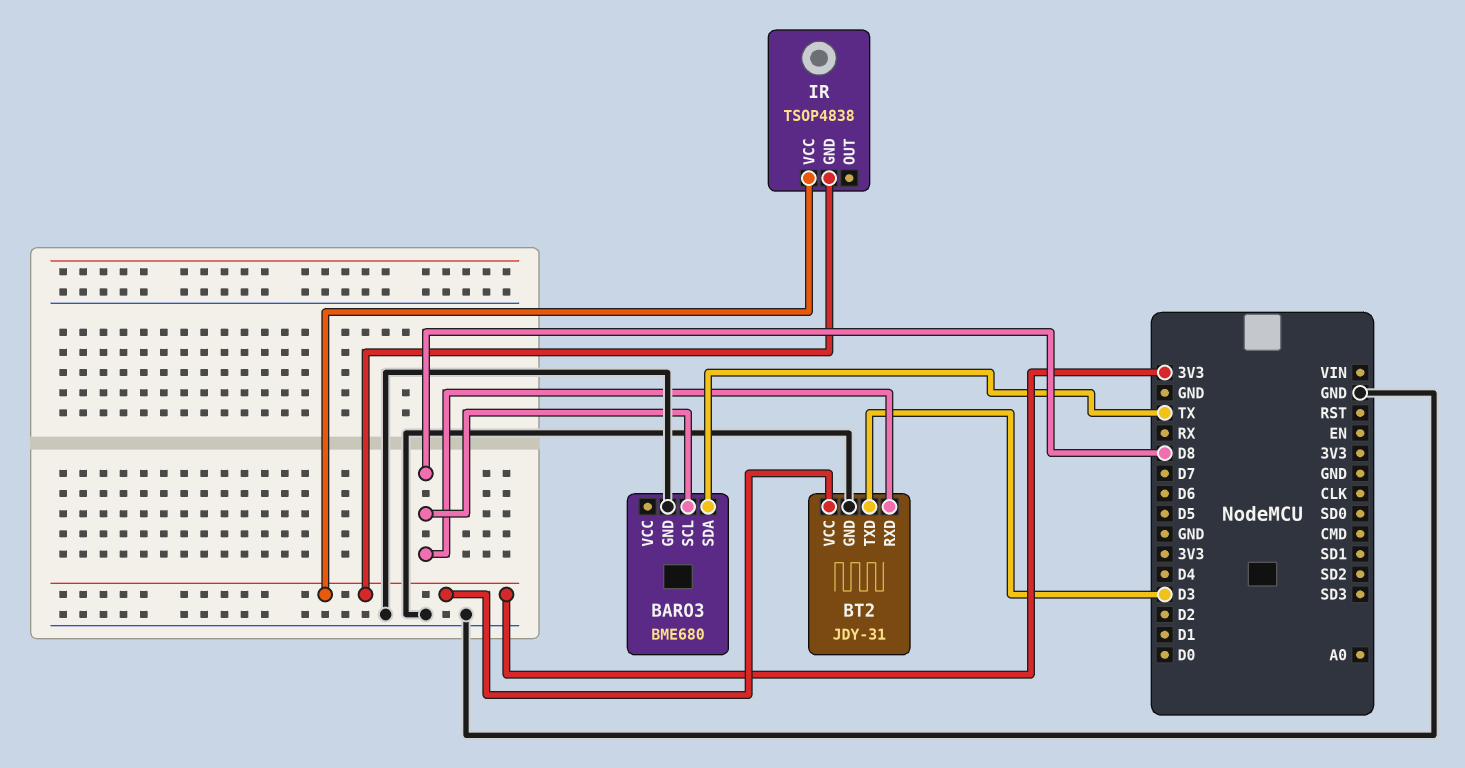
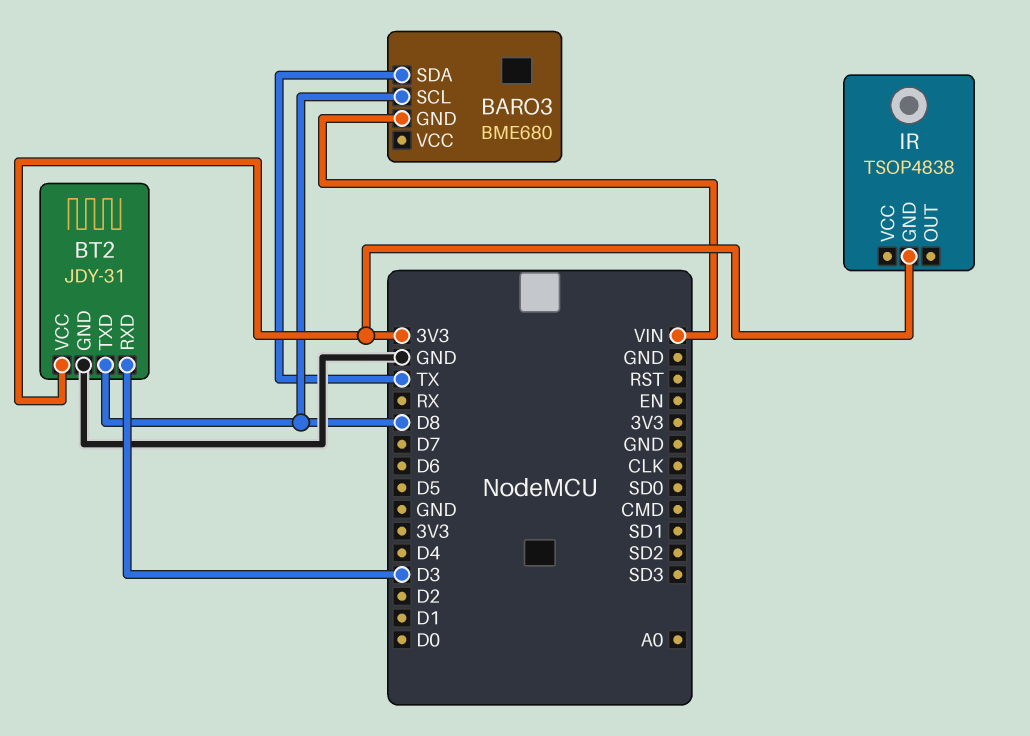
BARO3 pin GND: GND -> VIN
BT2 pin RXD: D8 -> D3
BT2 pin TXD: D3 -> D8
IR pin VCC: 3V3 -> none

